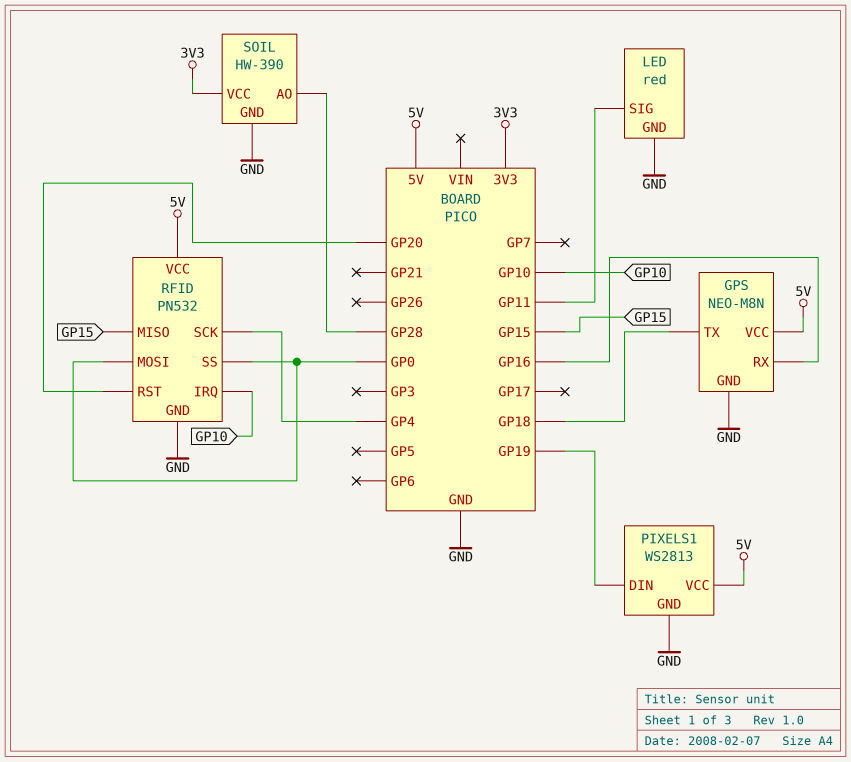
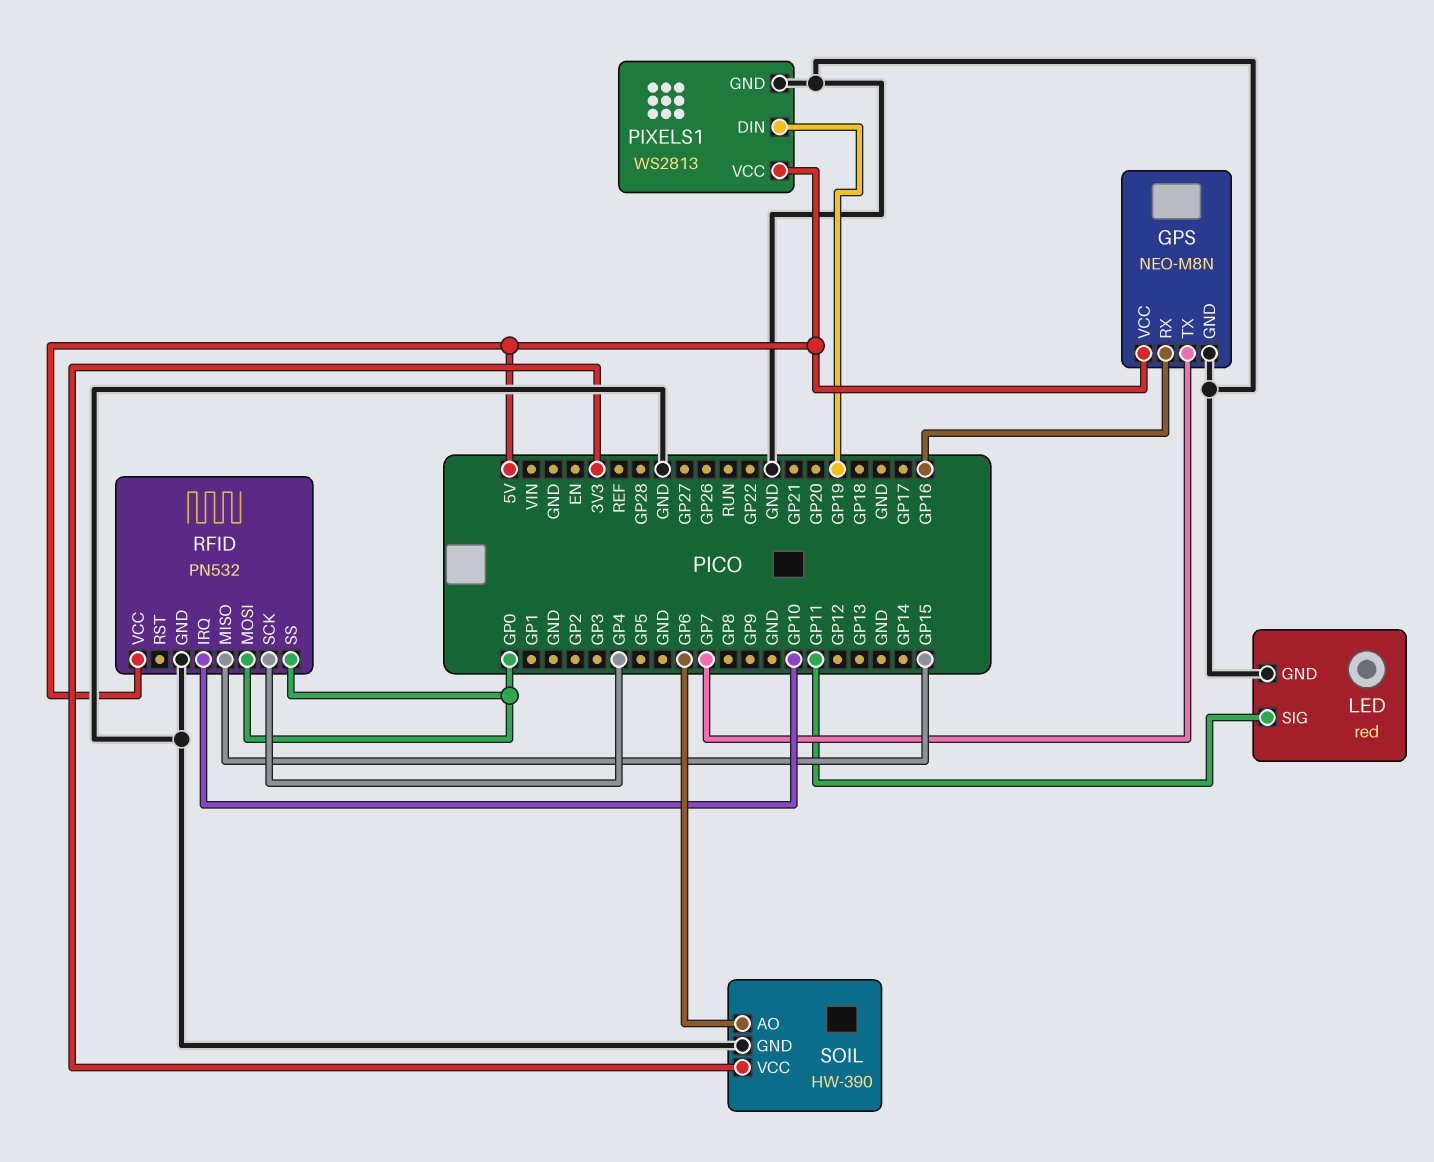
GPS pin TX: GP18 -> GP7
RFID pin RST: GP20 -> none
SOIL pin AO: GP28 -> GP6

